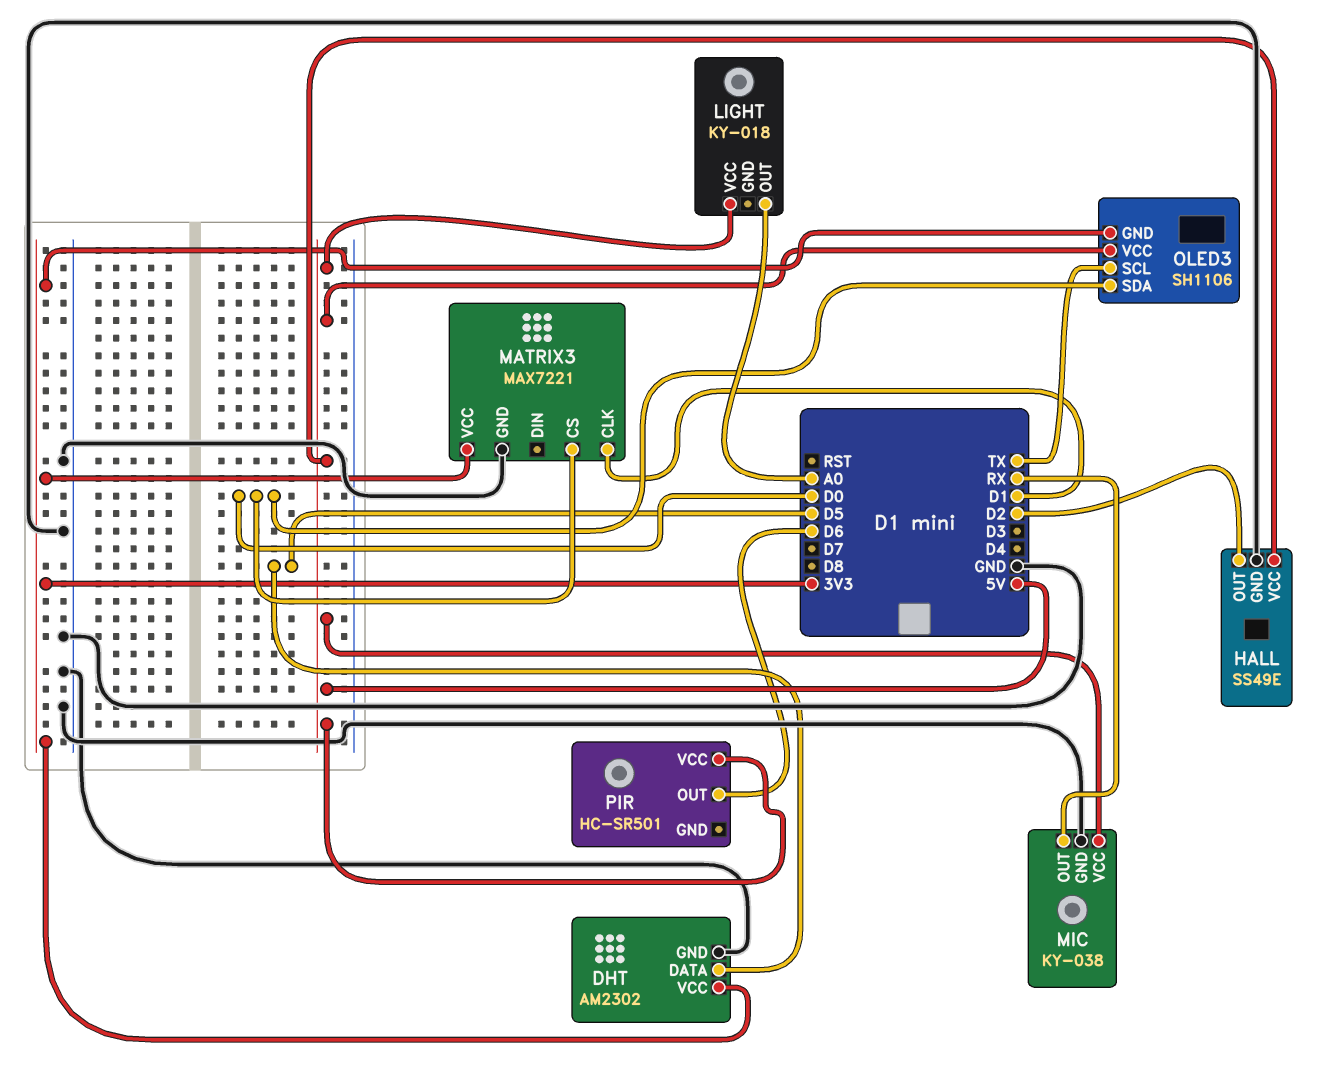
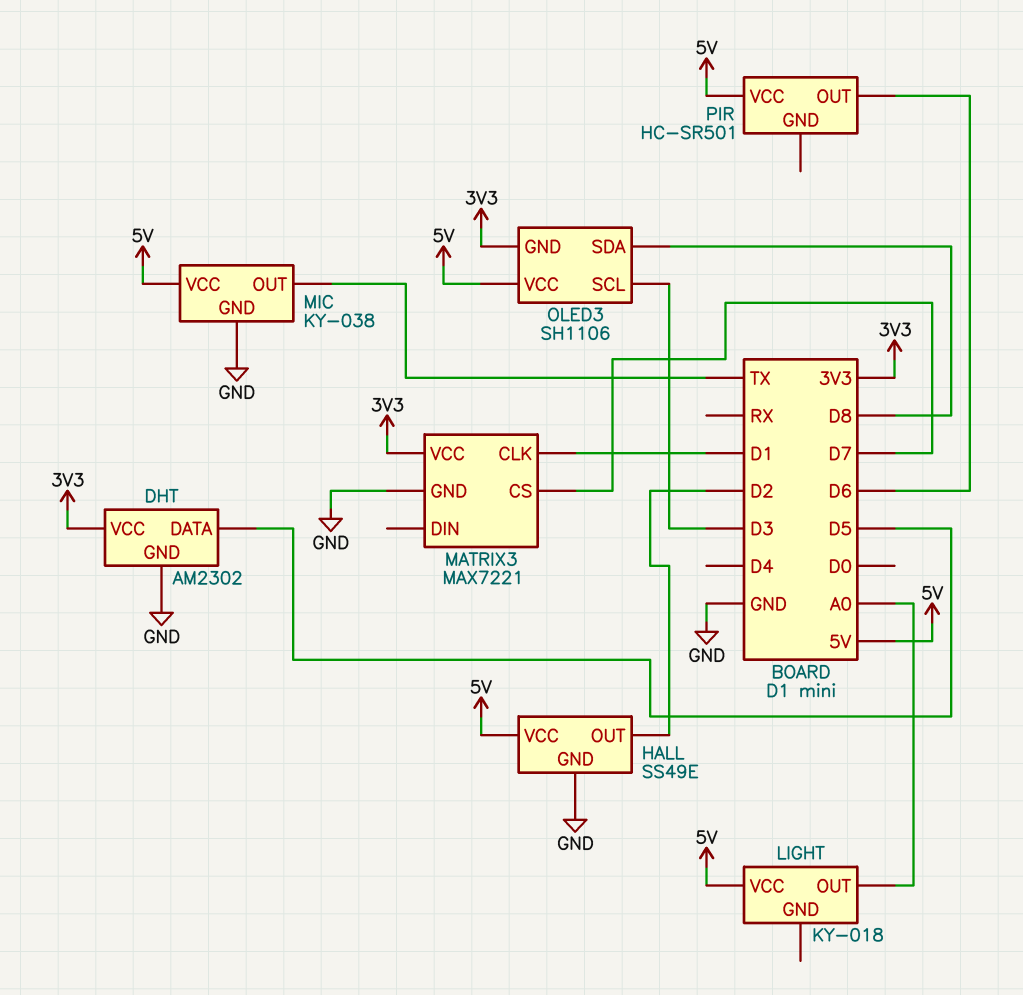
MATRIX3 pin CS: D0 -> D7
MIC pin OUT: RX -> TX
OLED3 pin SCL: TX -> D3
OLED3 pin SDA: D0 -> D8

